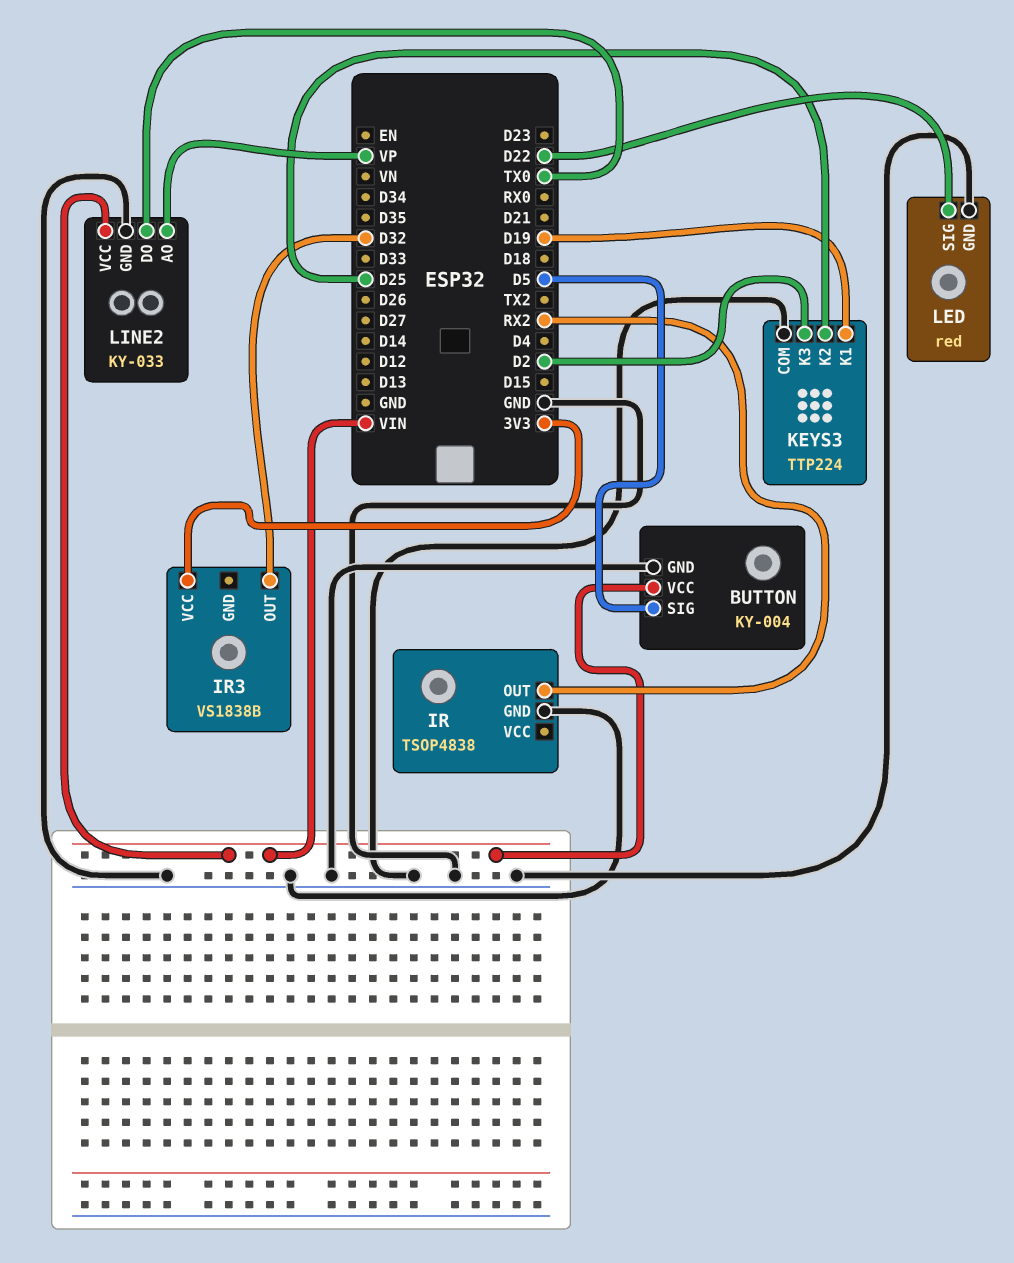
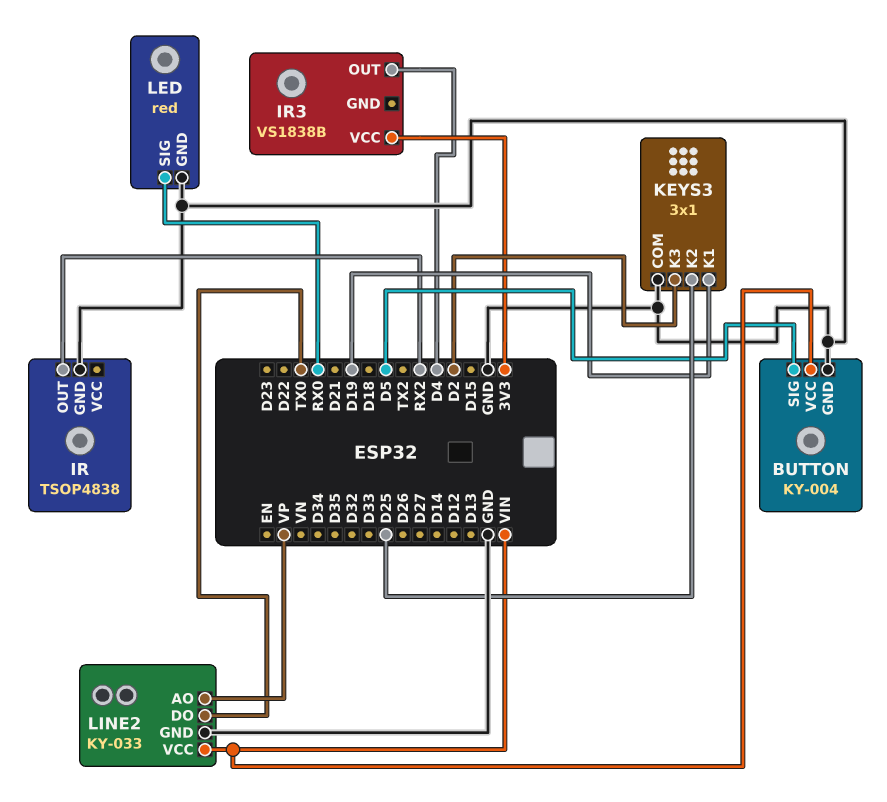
IR3 pin OUT: D32 -> D4
KEYS3: TTP224 -> 3x1
LED pin SIG: D22 -> RX0

